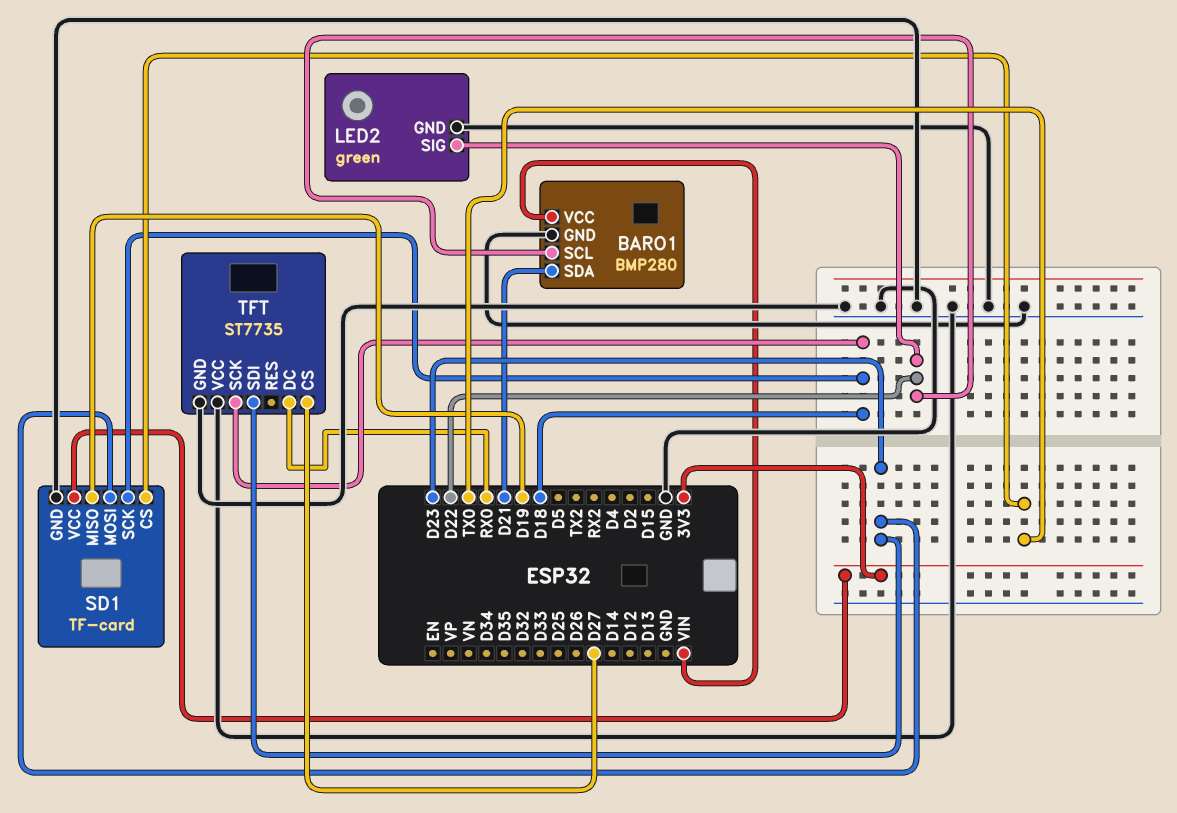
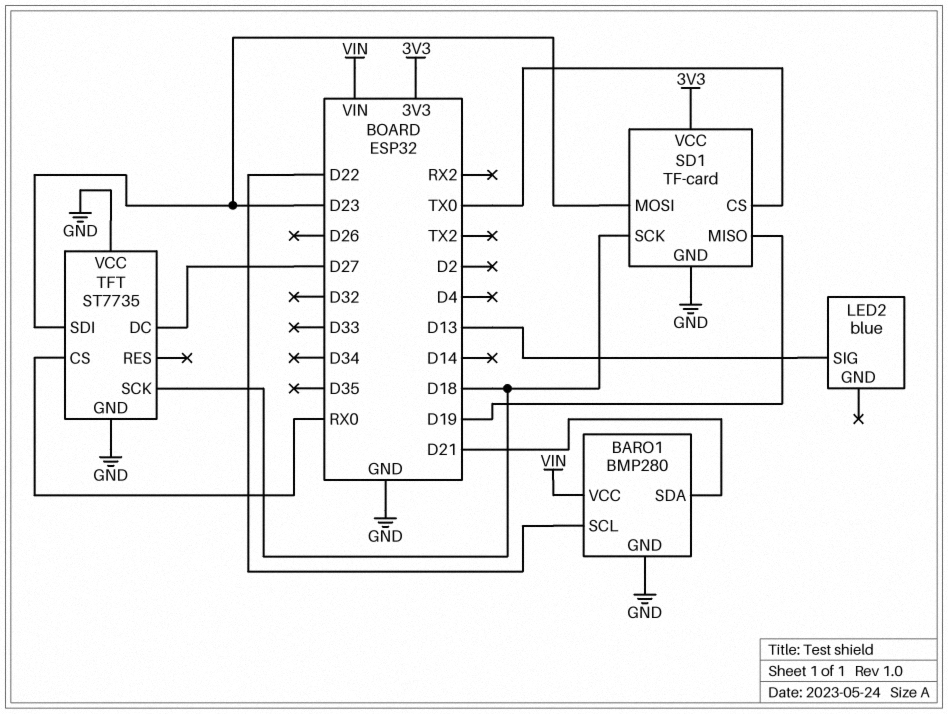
LED2: green -> blue
LED2 pin GND: GND -> none
LED2 pin SIG: D22 -> D13
TFT pin CS: D27 -> RX0
TFT pin DC: RX0 -> D27

